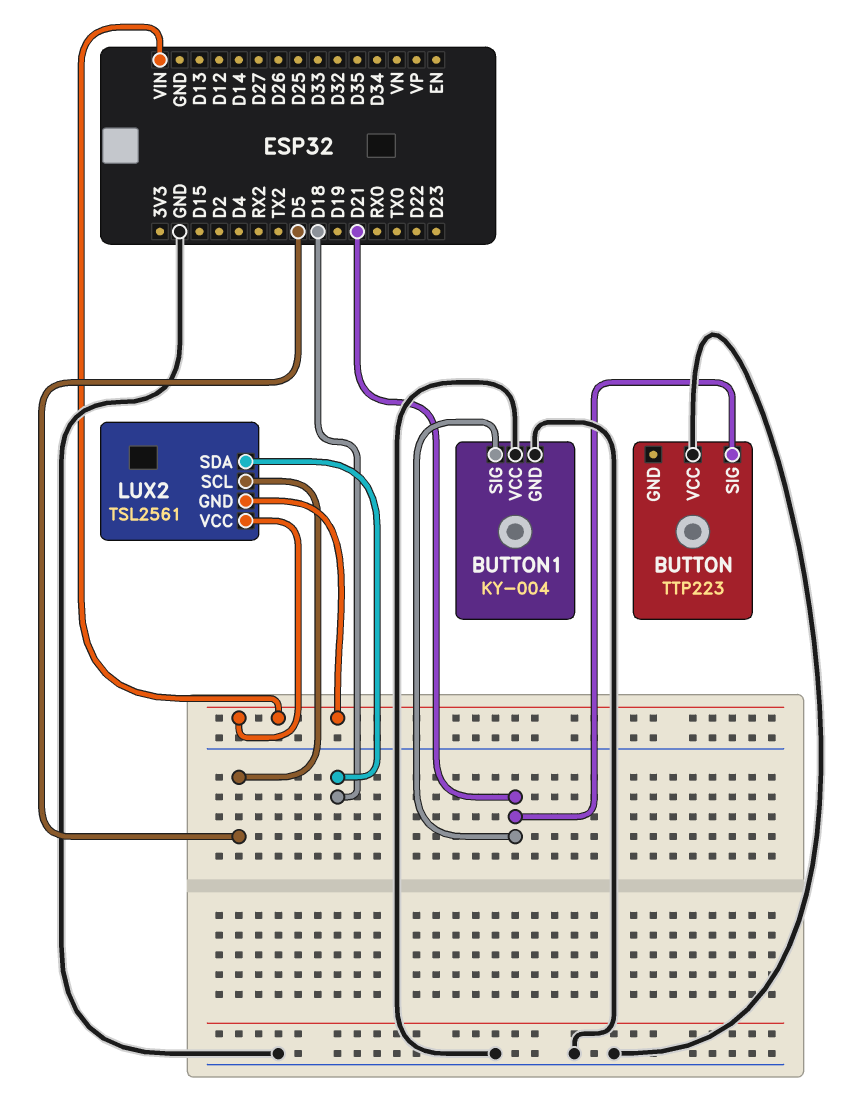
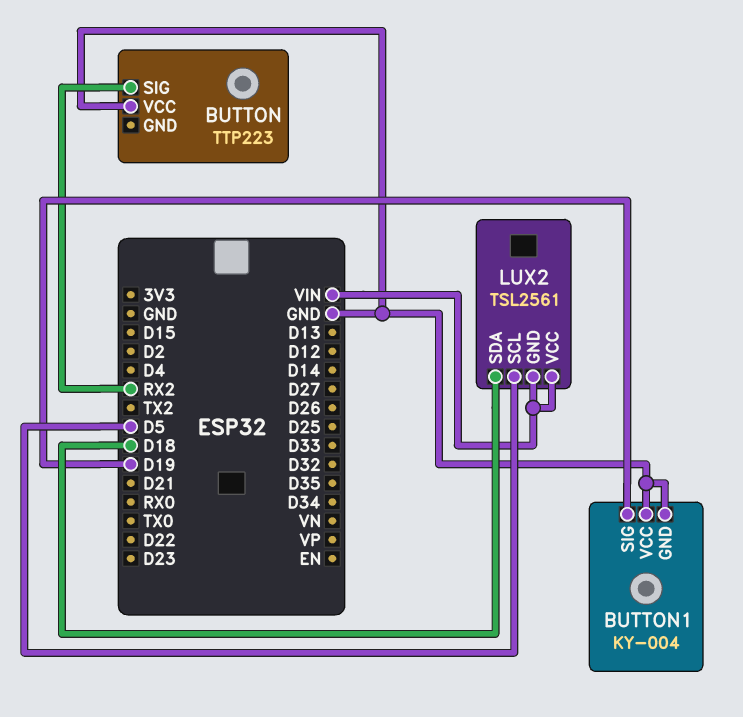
BUTTON pin SIG: D21 -> RX2
BUTTON1 pin SIG: D21 -> D19

